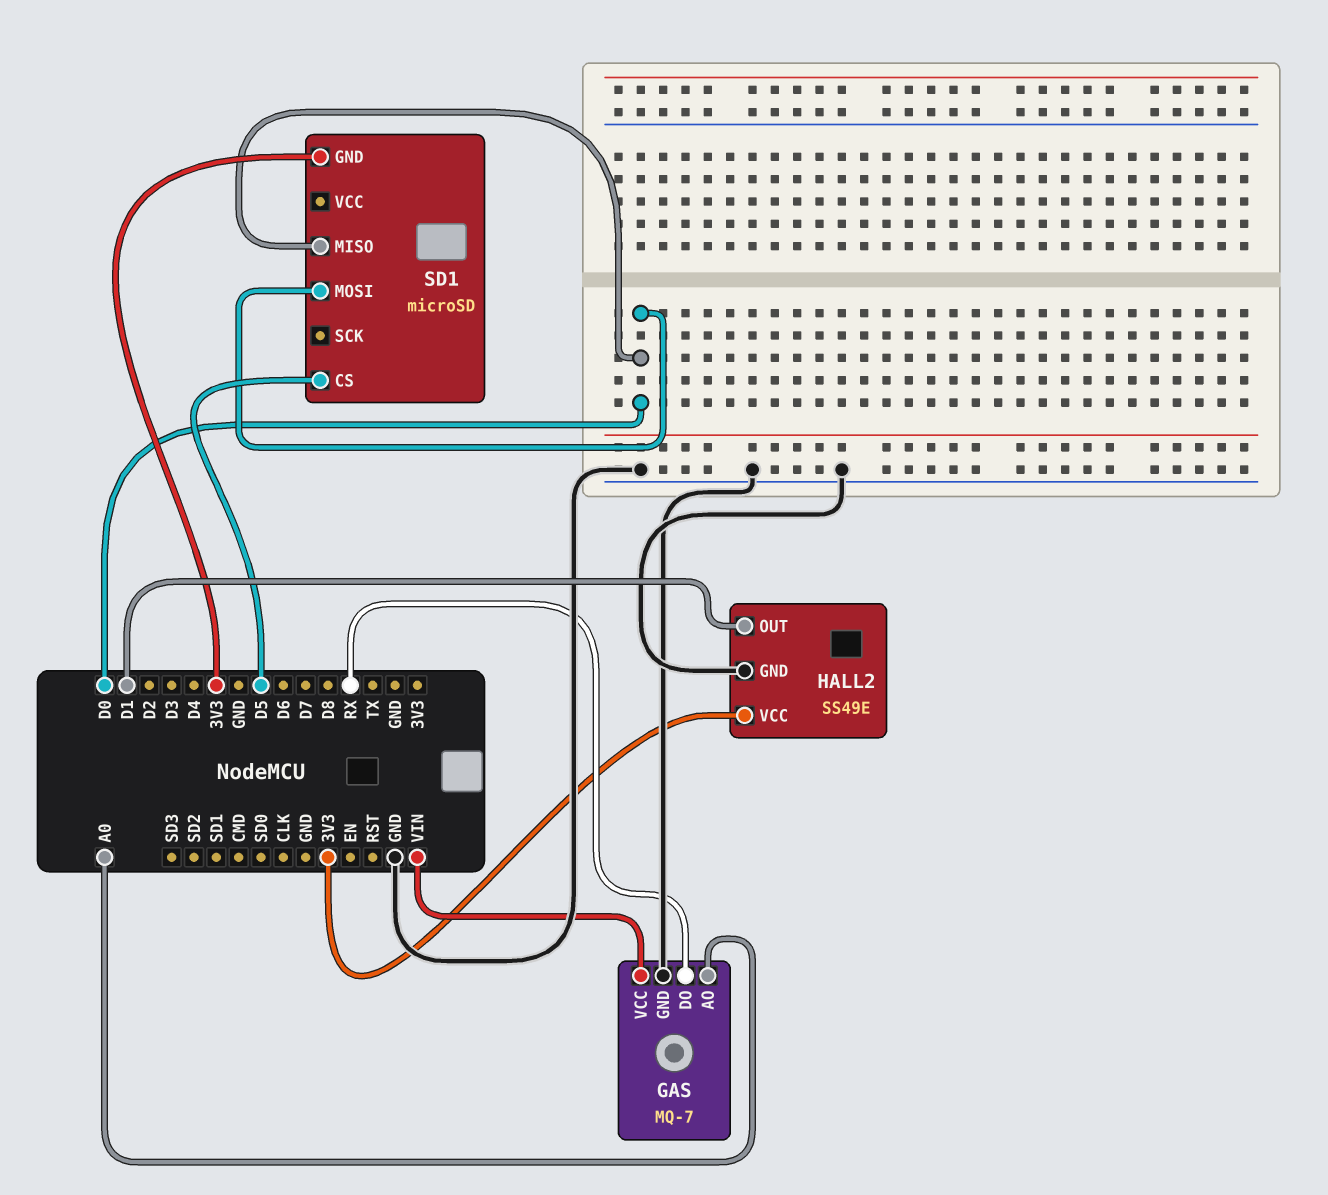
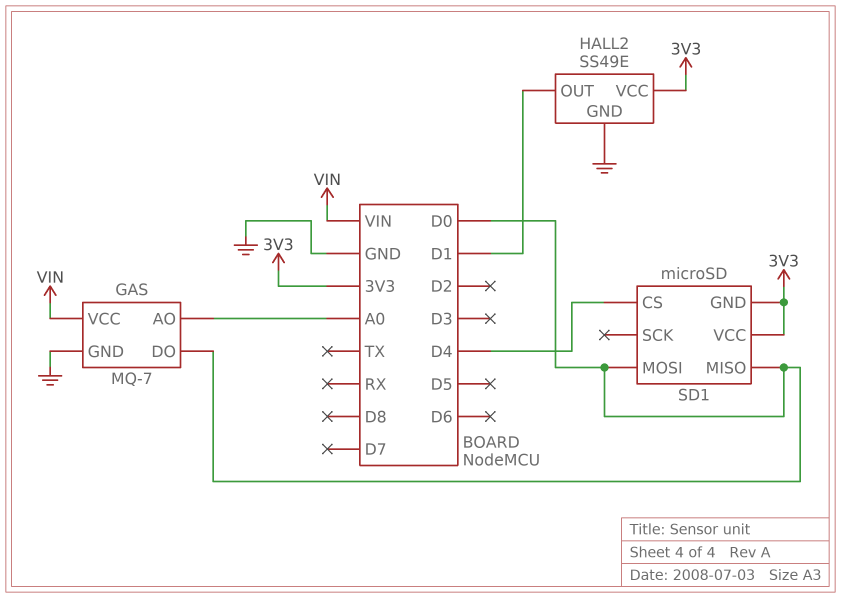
GAS pin DO: RX -> D0
SD1 pin CS: D5 -> D4
SD1 pin VCC: none -> 3V3

